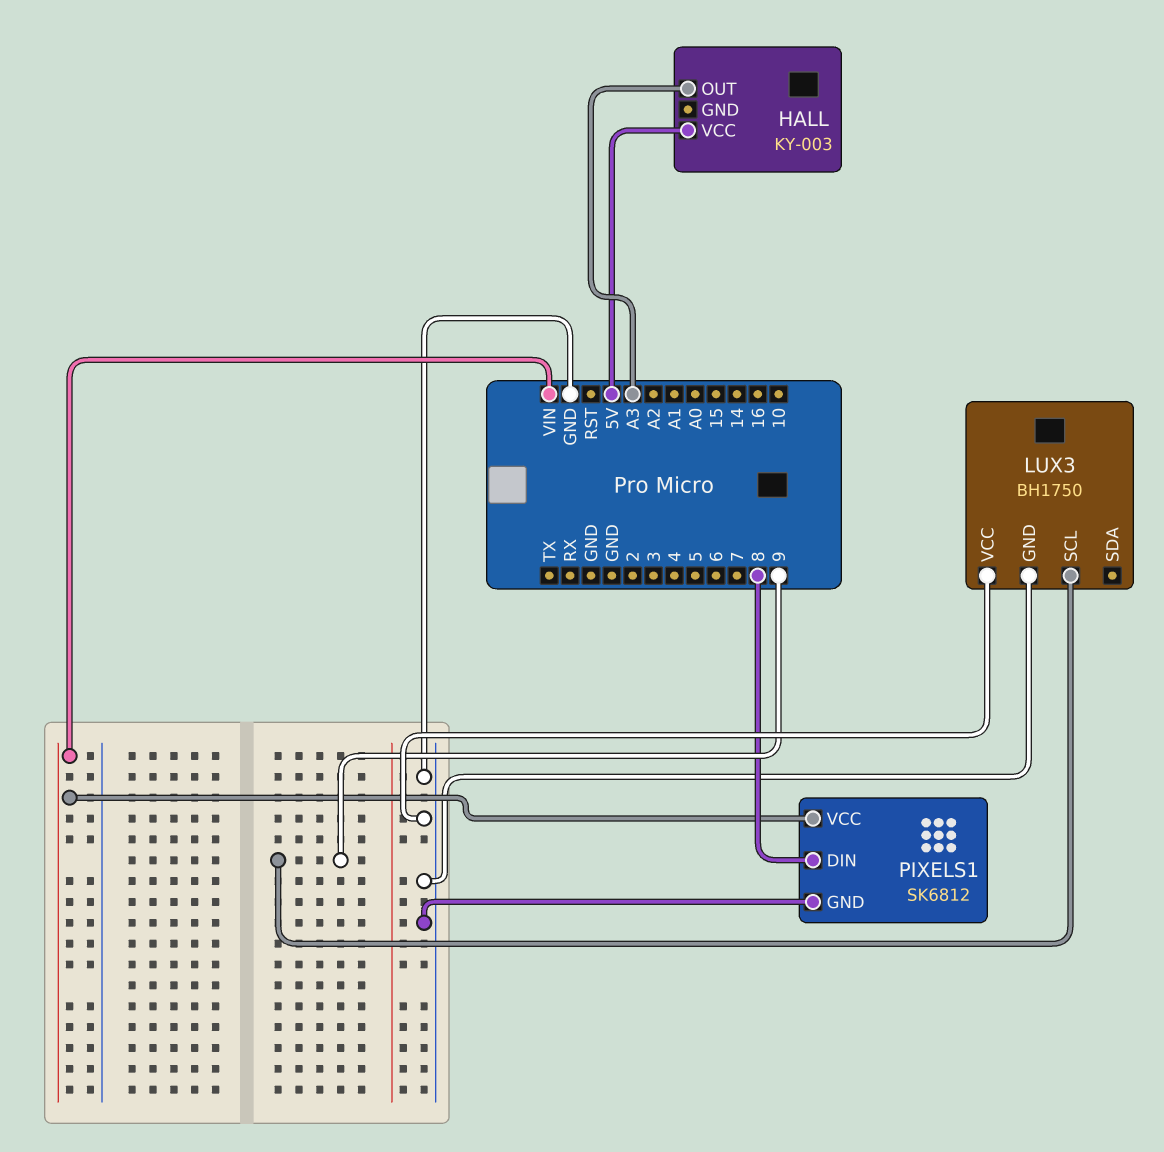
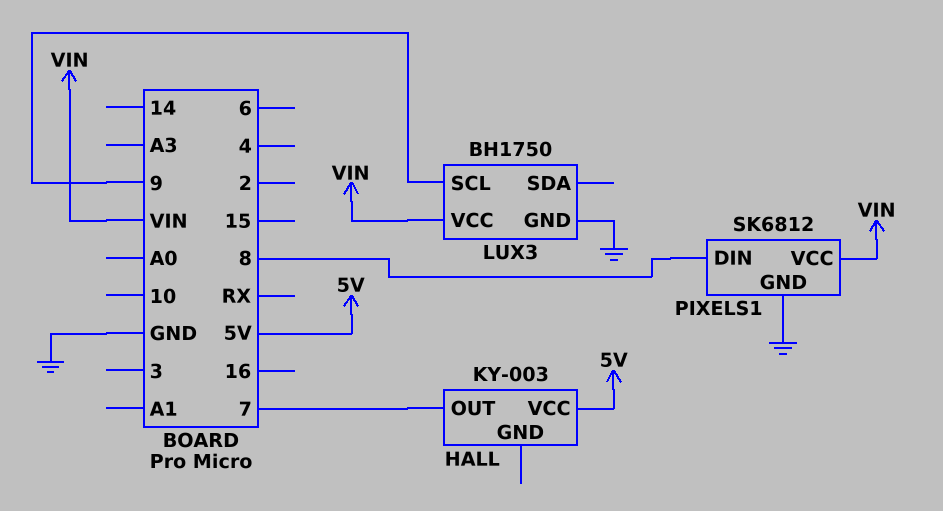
HALL pin OUT: A3 -> 7
LUX3 pin VCC: GND -> VIN

